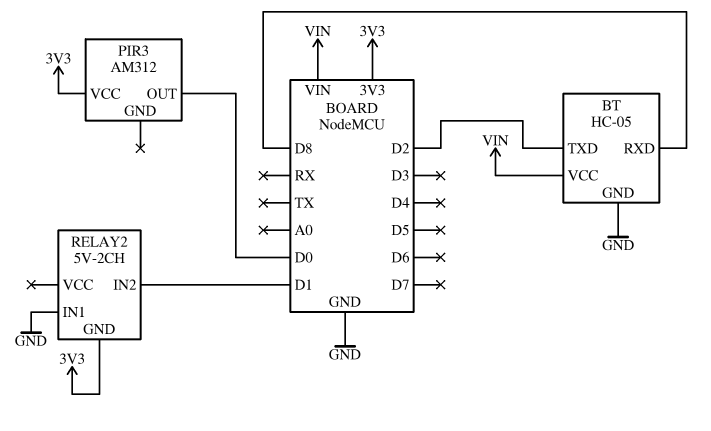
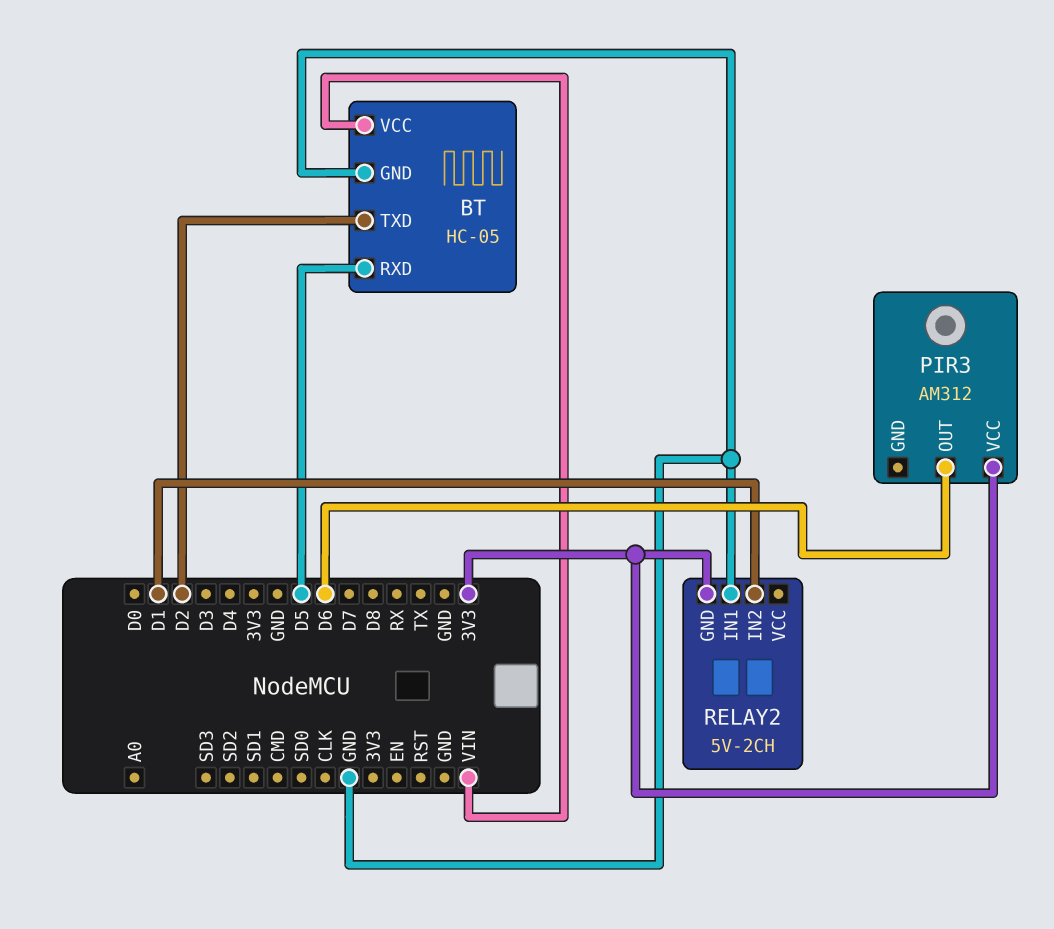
BT pin RXD: D8 -> D5
PIR3 pin OUT: D0 -> D6

